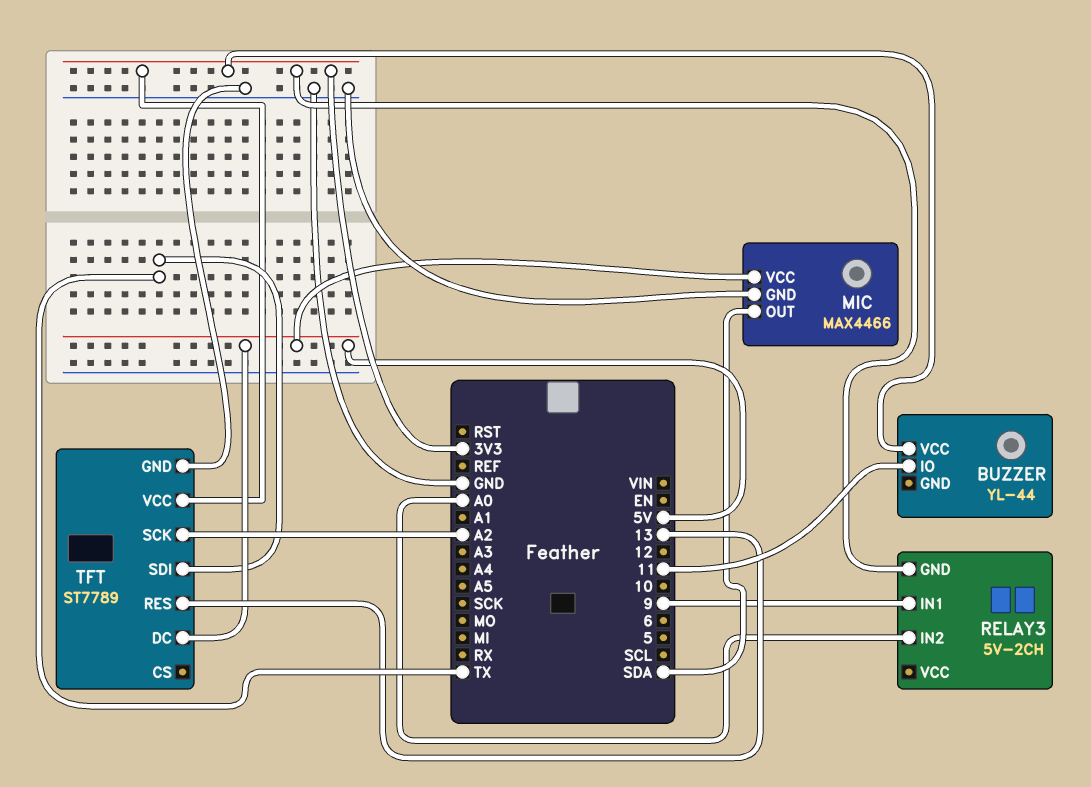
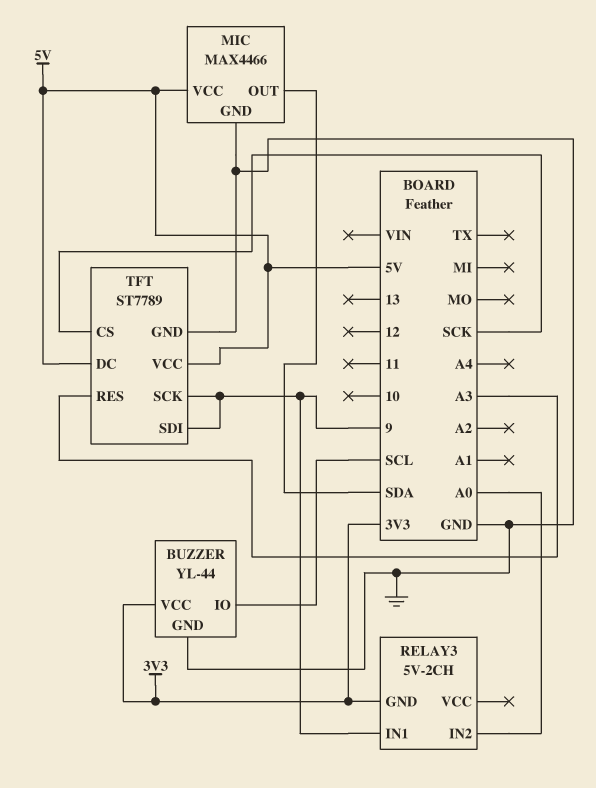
BUZZER pin GND: none -> GND
BUZZER pin IO: 11 -> SCL
TFT pin CS: none -> SCK
TFT pin RES: 13 -> A3
TFT pin SCK: A2 -> 9
TFT pin SDI: TX -> 9
TFT pin VCC: 3V3 -> 5V

